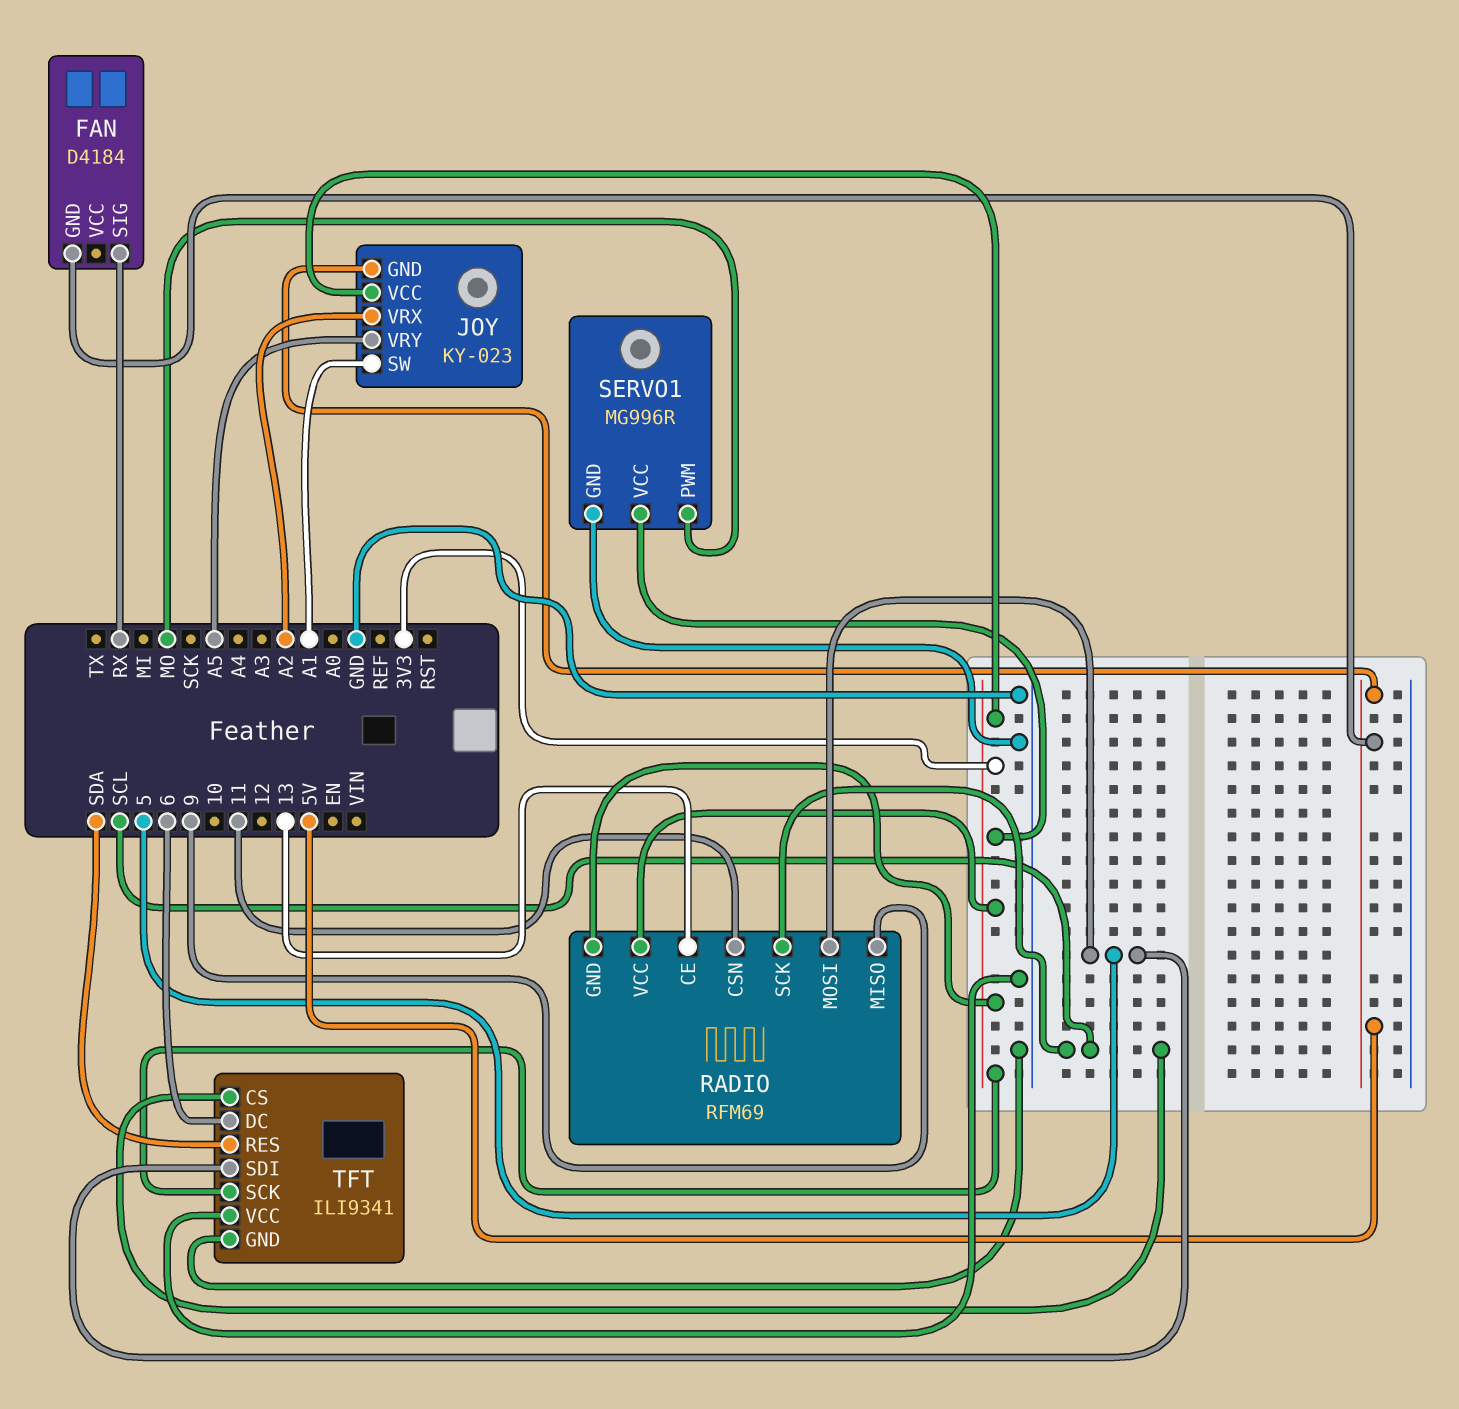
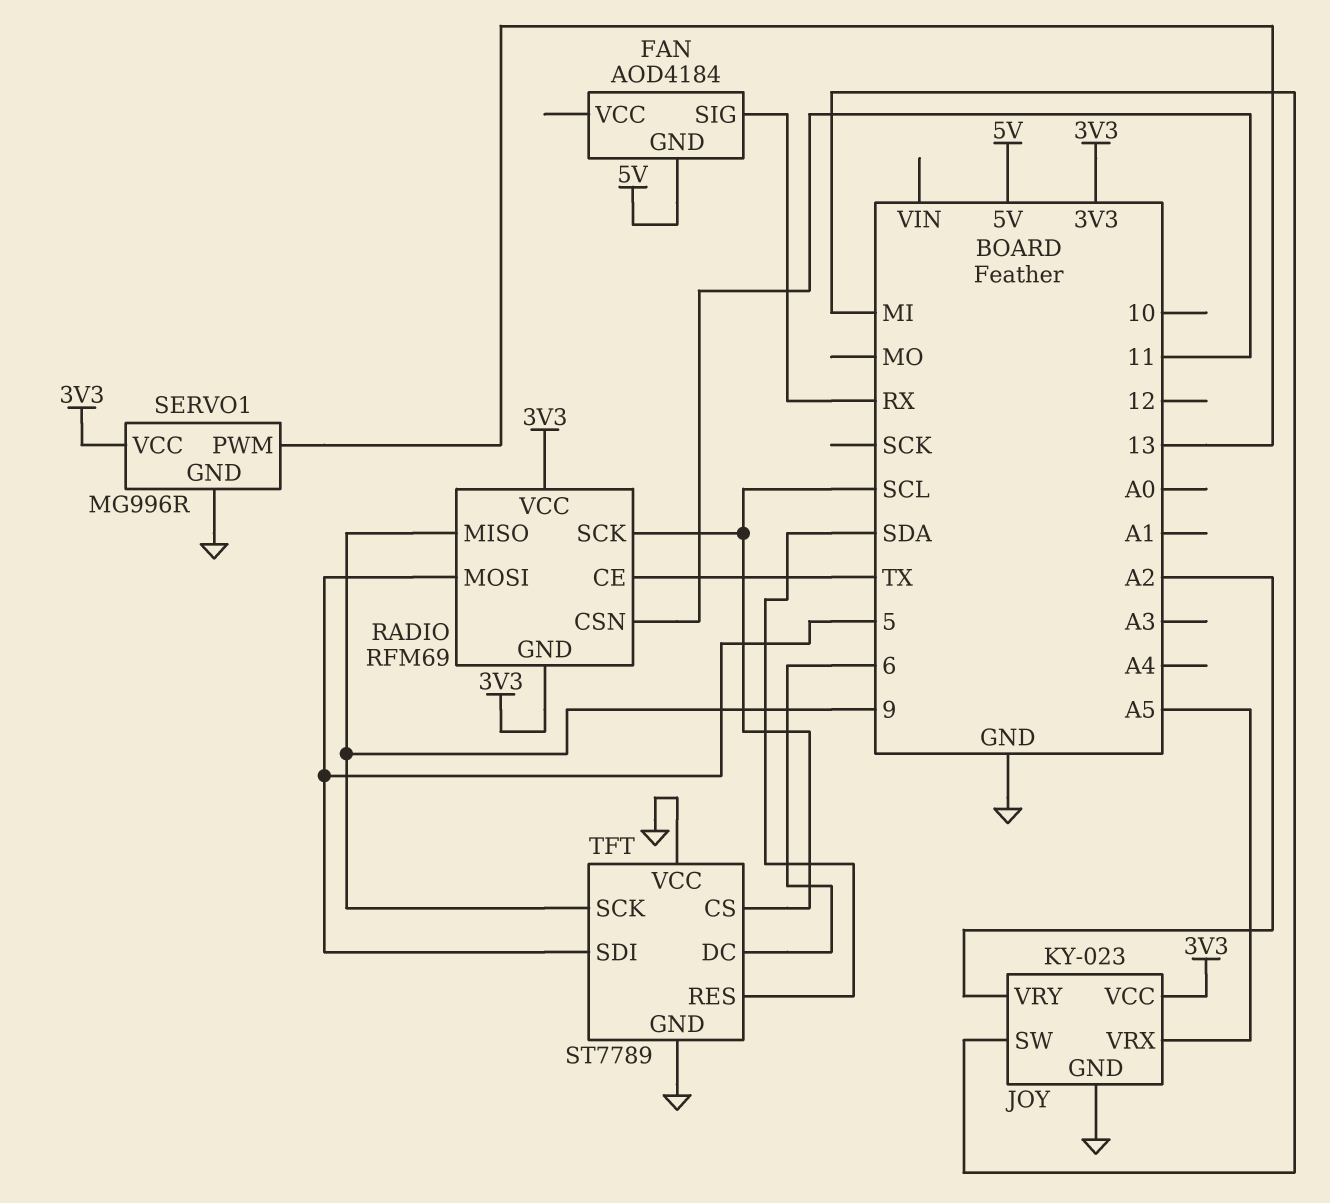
FAN: D4184 -> AOD4184
JOY pin GND: 5V -> GND
JOY pin SW: A1 -> MI
JOY pin VRX: A2 -> A5
JOY pin VRY: A5 -> A2
RADIO pin CE: 13 -> TX
SERVO1 pin PWM: MO -> 13
TFT: ILI9341 -> ST7789
TFT pin SCK: 3V3 -> 9

